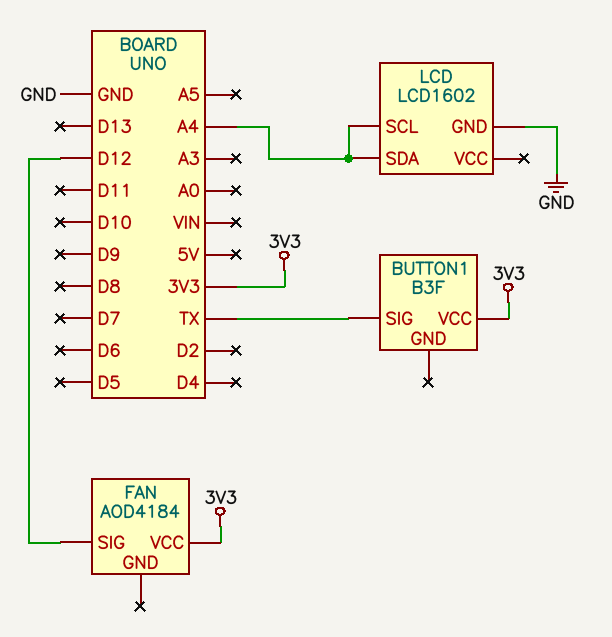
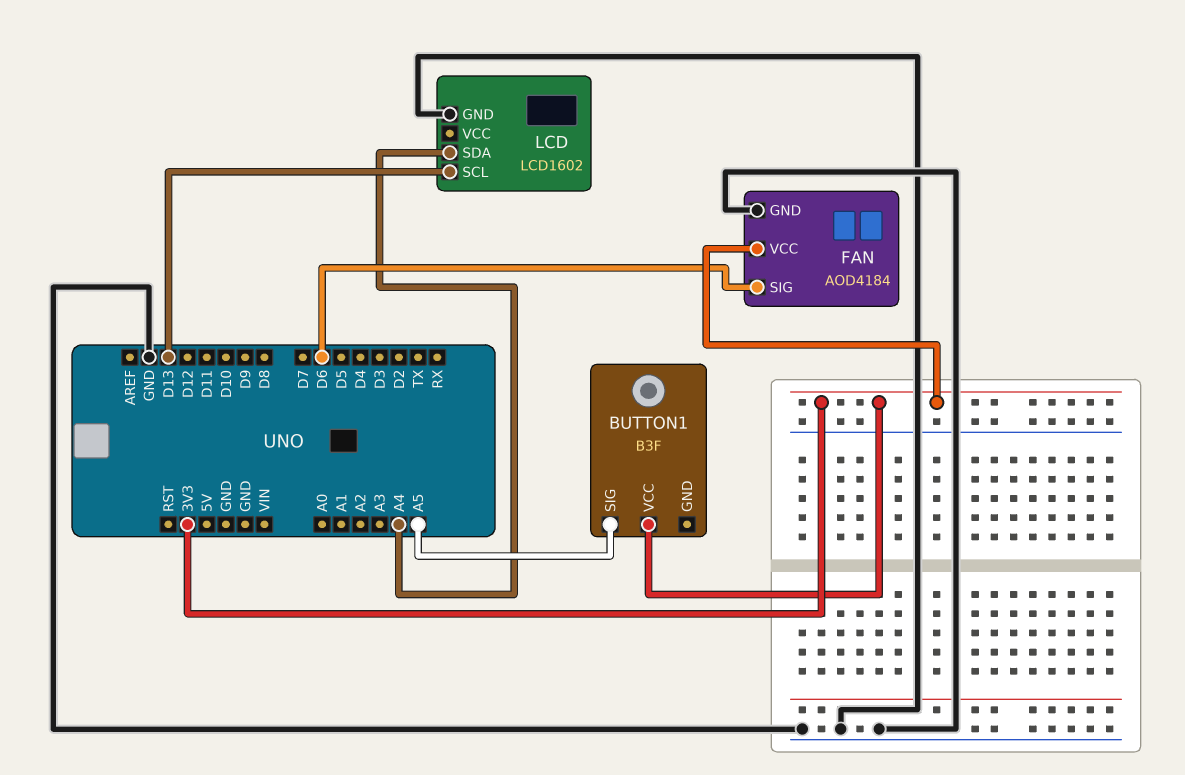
BUTTON1 pin SIG: TX -> A5
FAN pin GND: none -> GND
FAN pin SIG: D12 -> D6
LCD pin SCL: A4 -> D13

